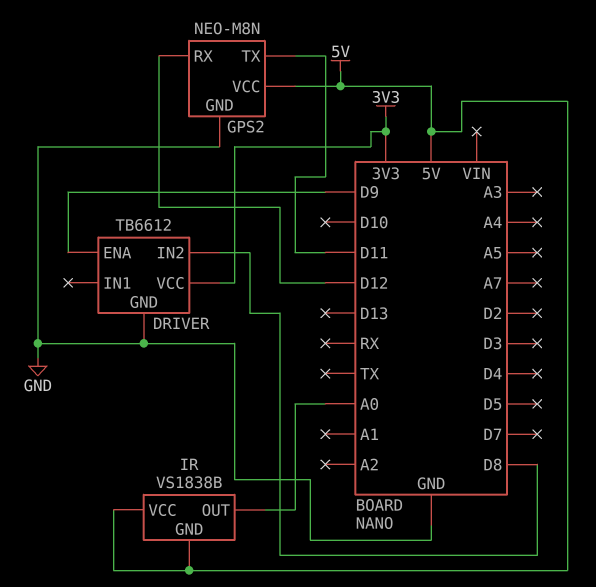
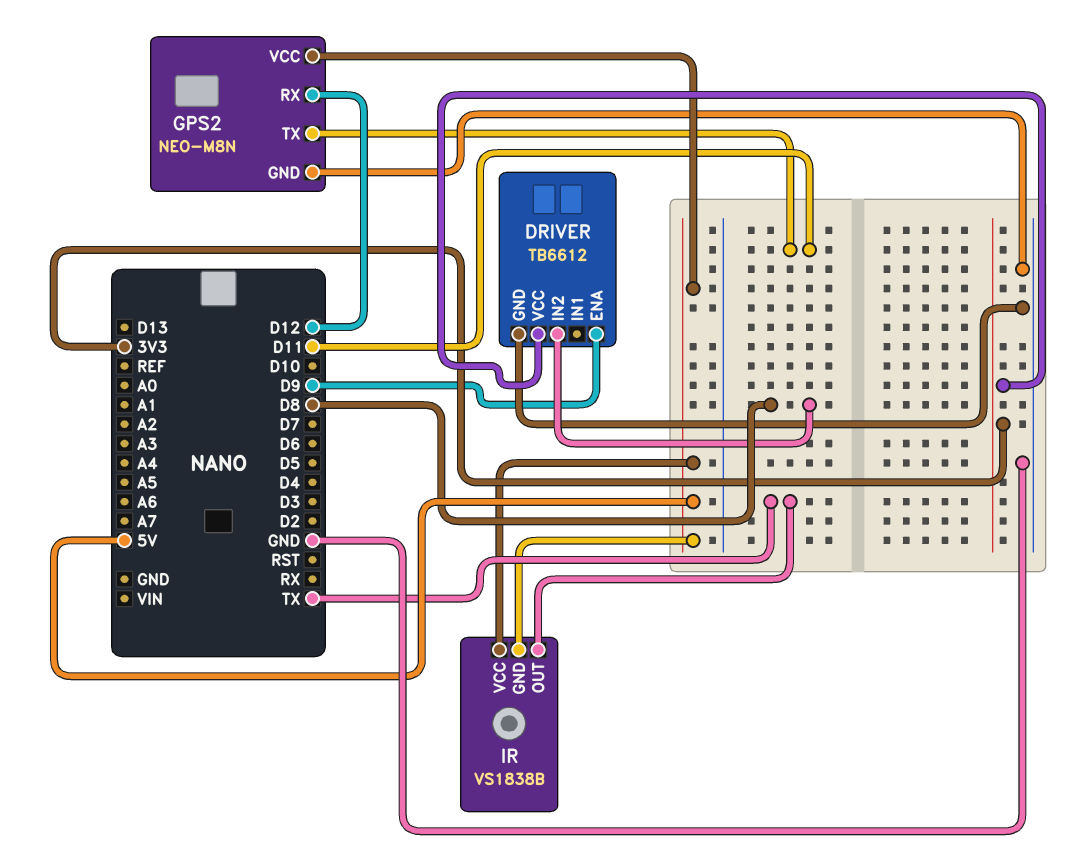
IR pin OUT: A0 -> TX

